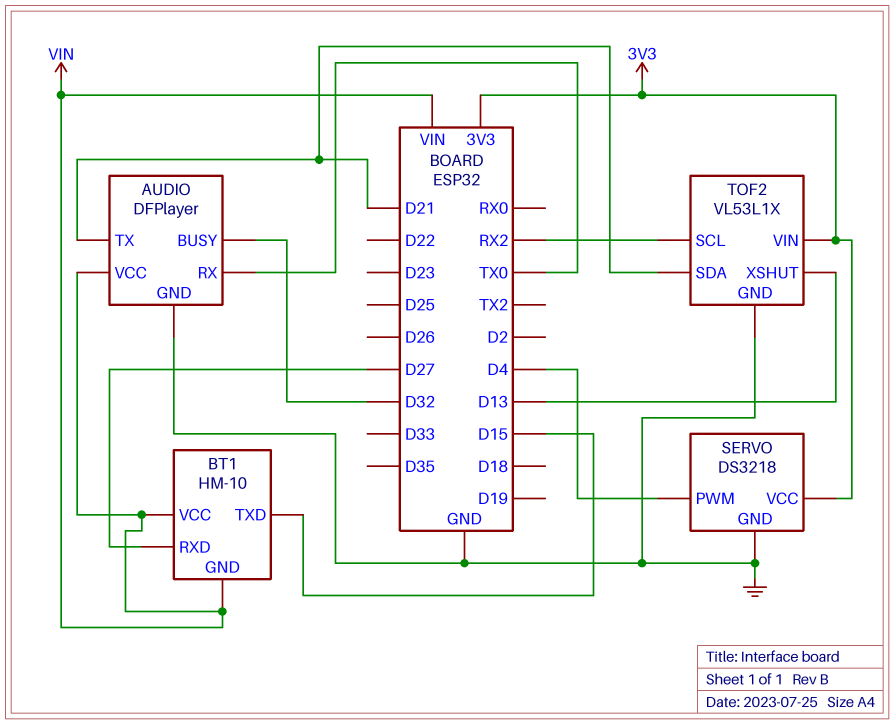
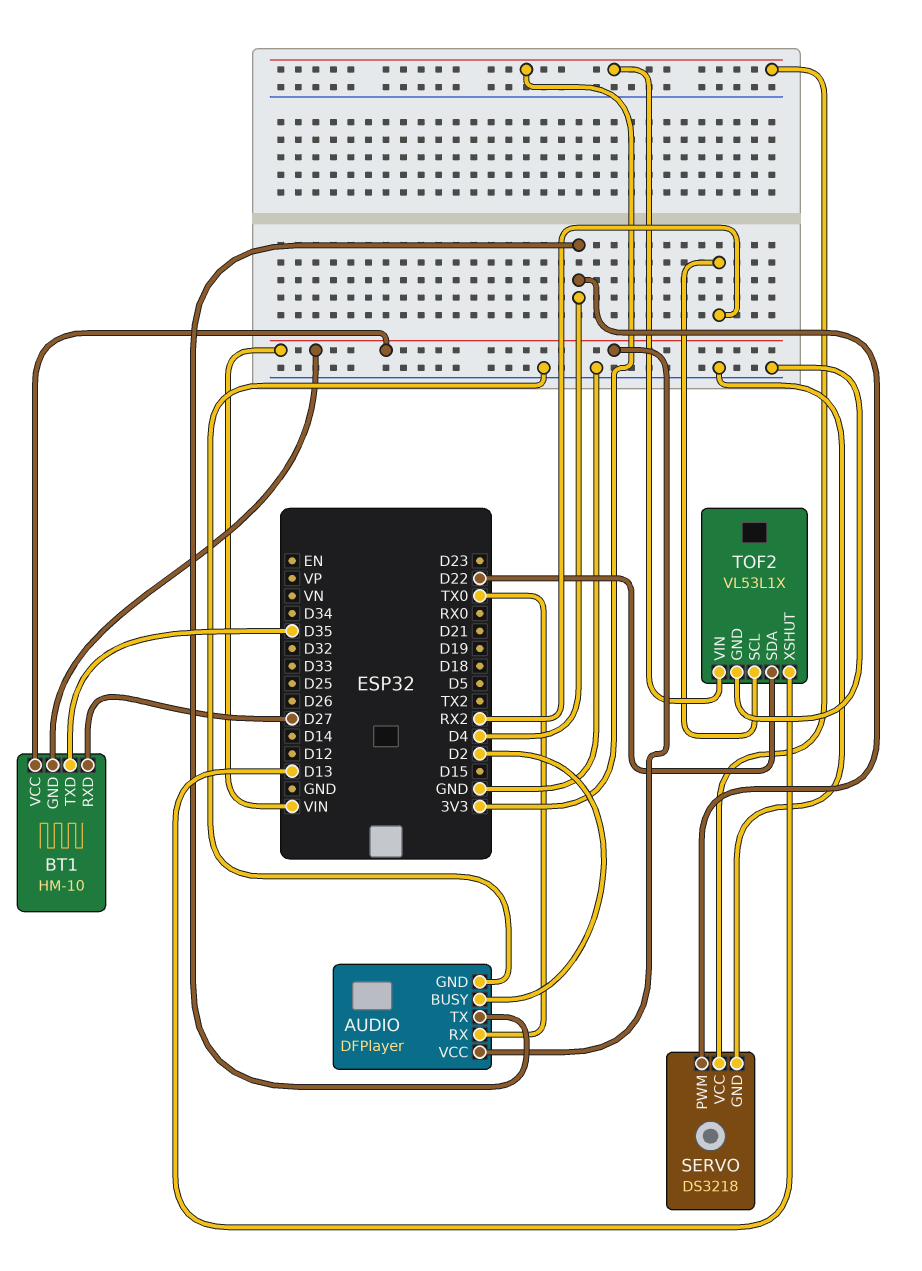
AUDIO pin BUSY: D32 -> D2
AUDIO pin TX: D21 -> D4
BT1 pin TXD: D15 -> D35
TOF2 pin SDA: D21 -> D22

